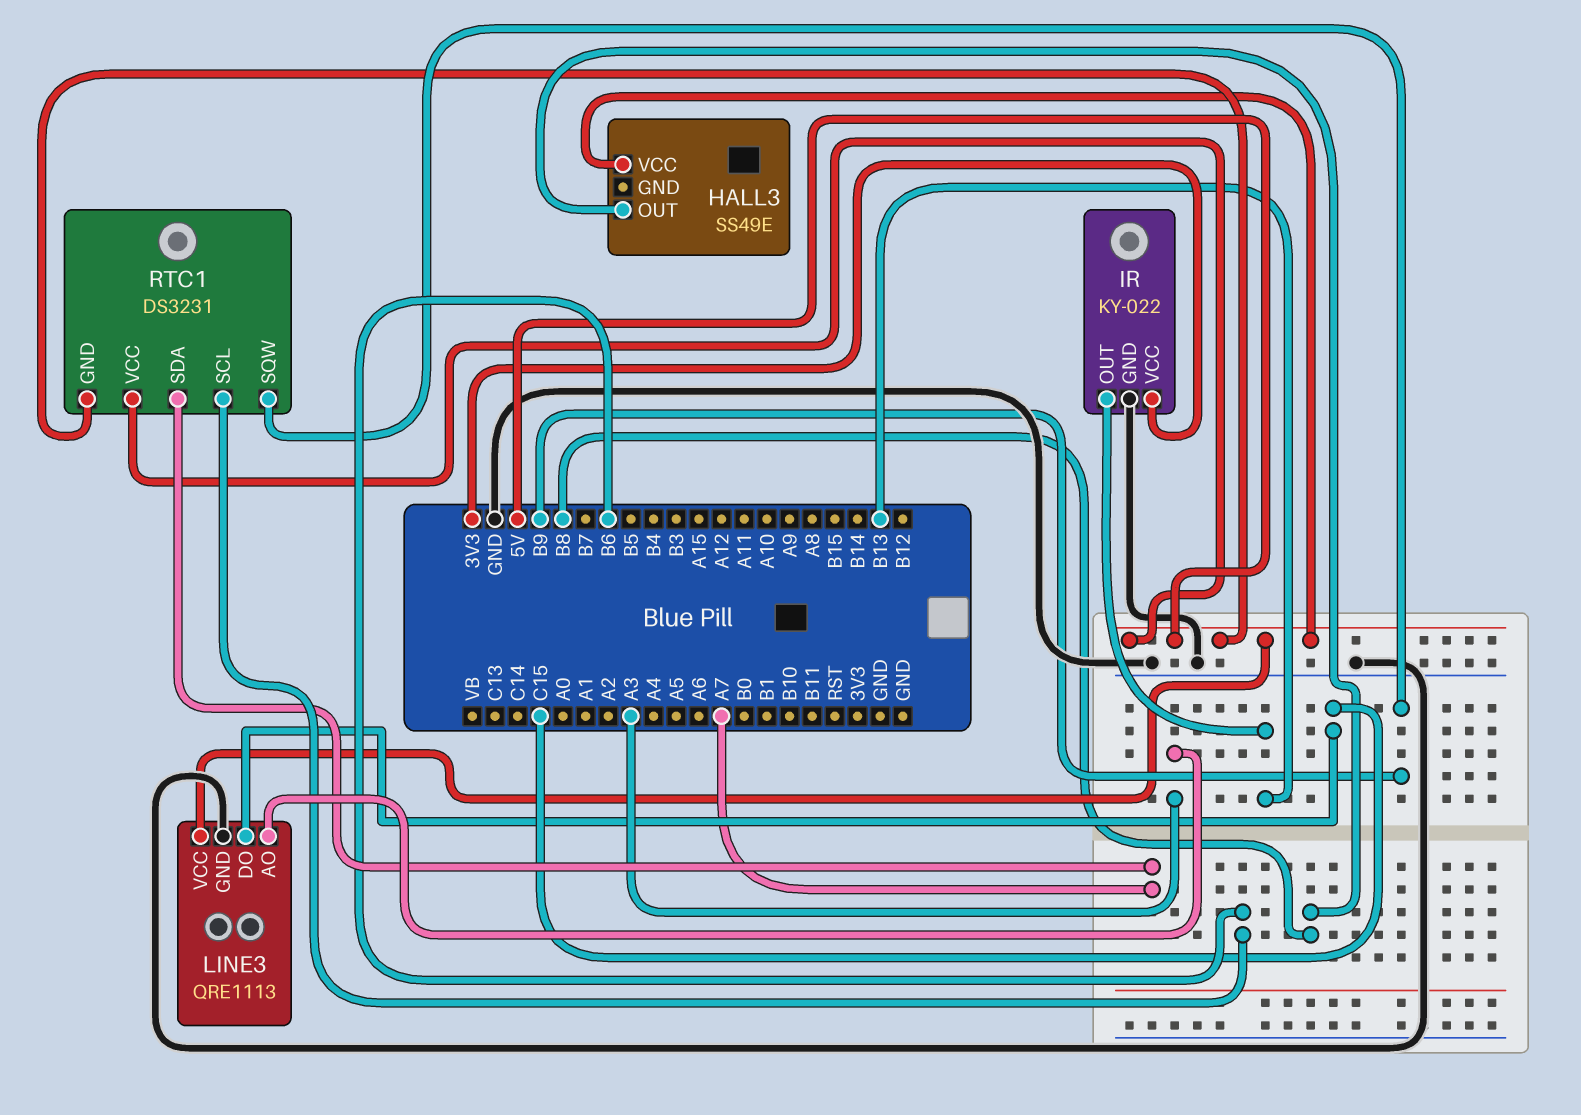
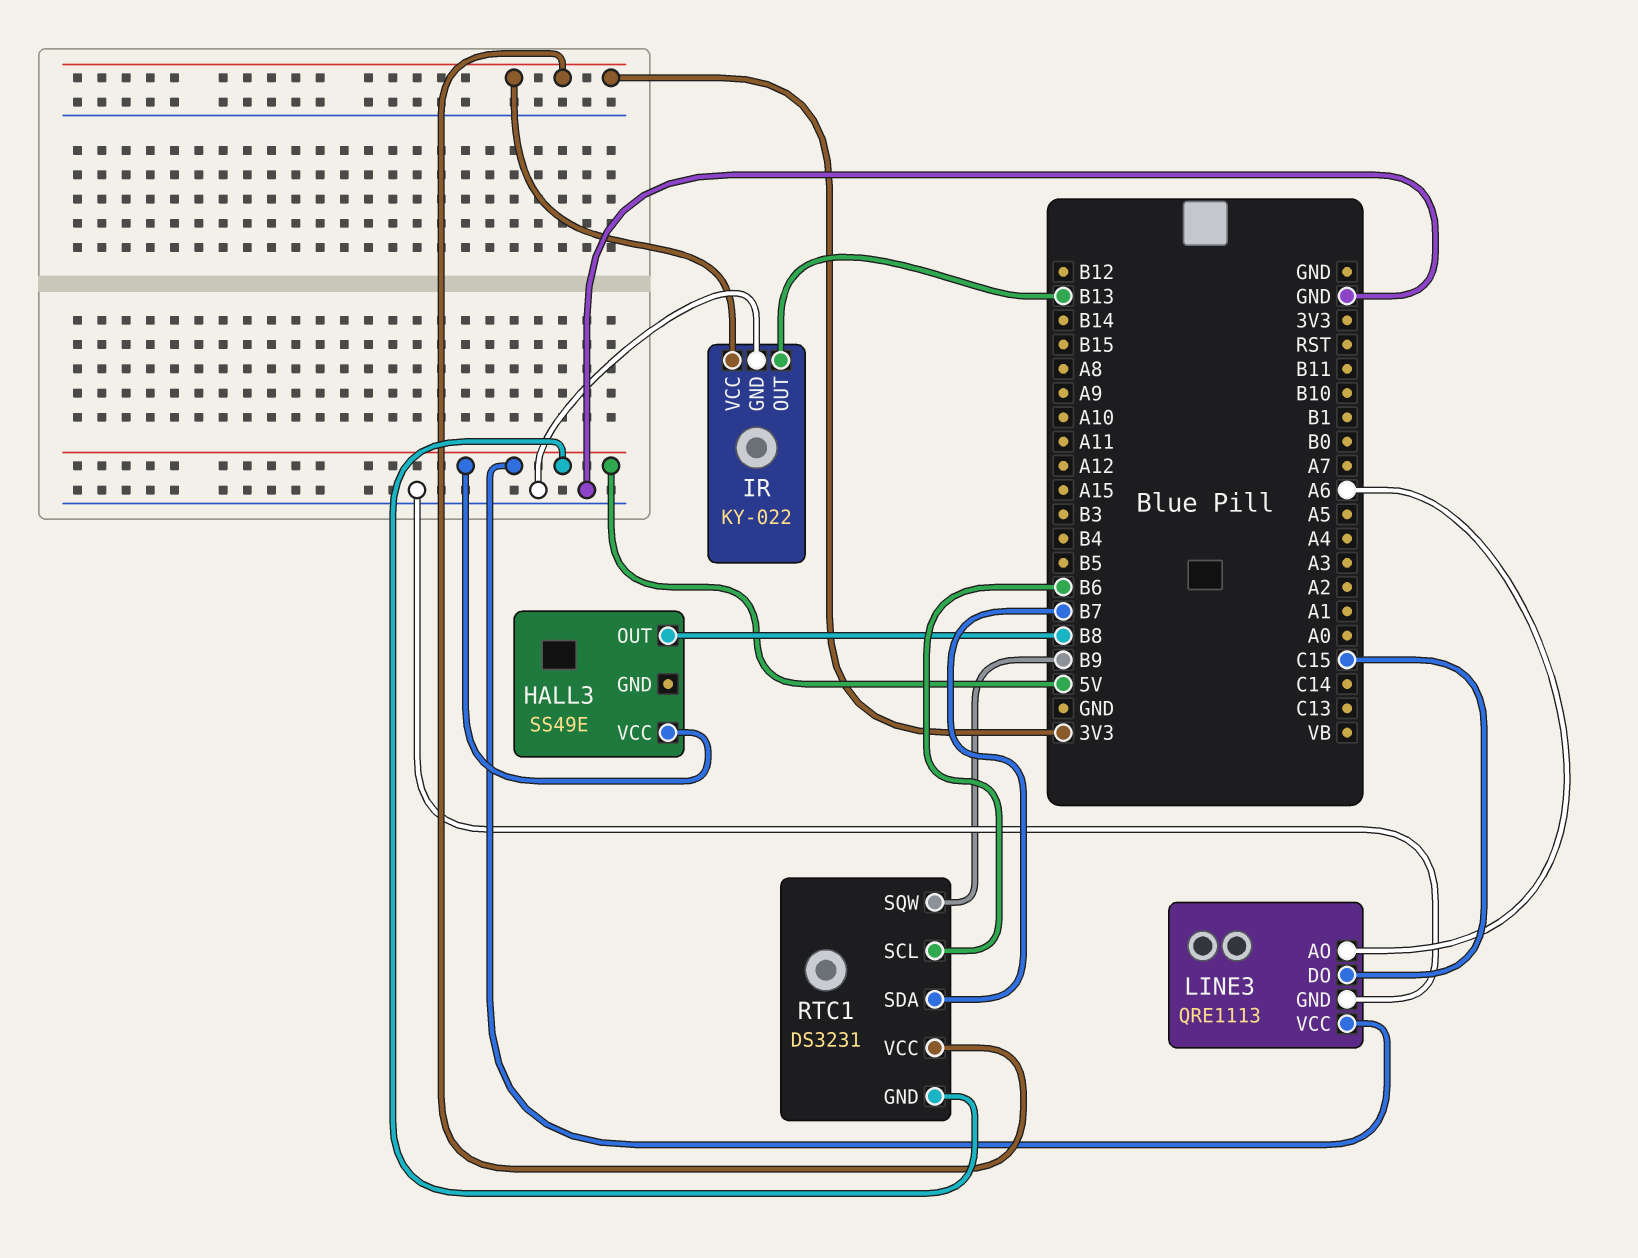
LINE3 pin AO: A3 -> A6
RTC1 pin SDA: A7 -> B7
RTC1 pin VCC: 5V -> 3V3

